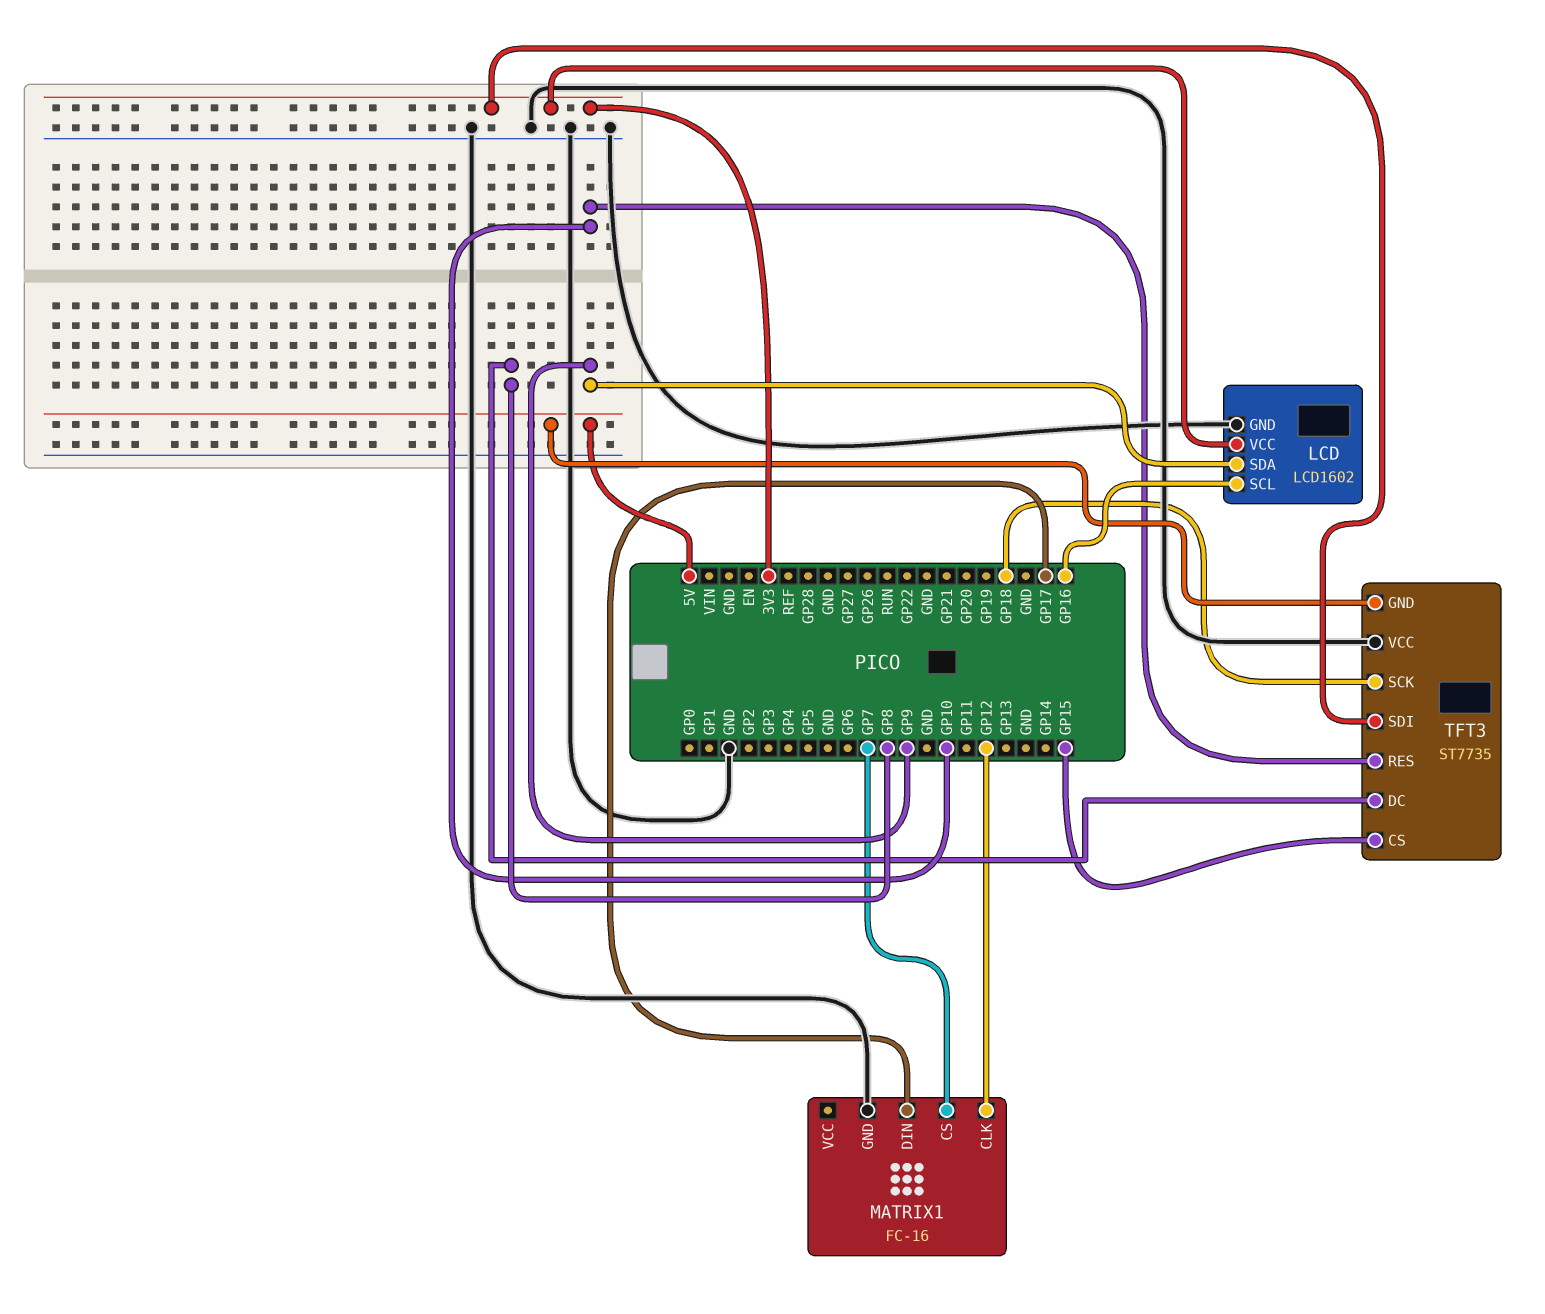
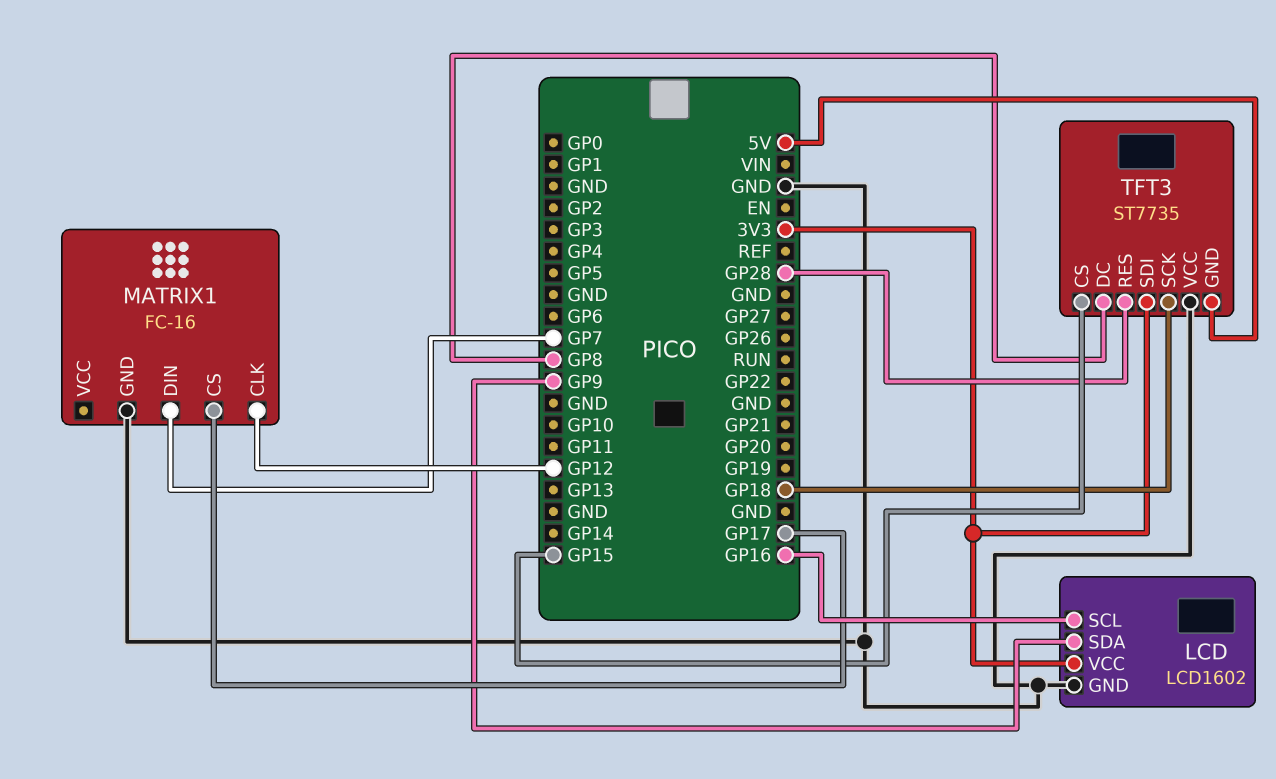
MATRIX1 pin CS: GP7 -> GP17
MATRIX1 pin DIN: GP17 -> GP7
TFT3 pin RES: GP10 -> GP28

